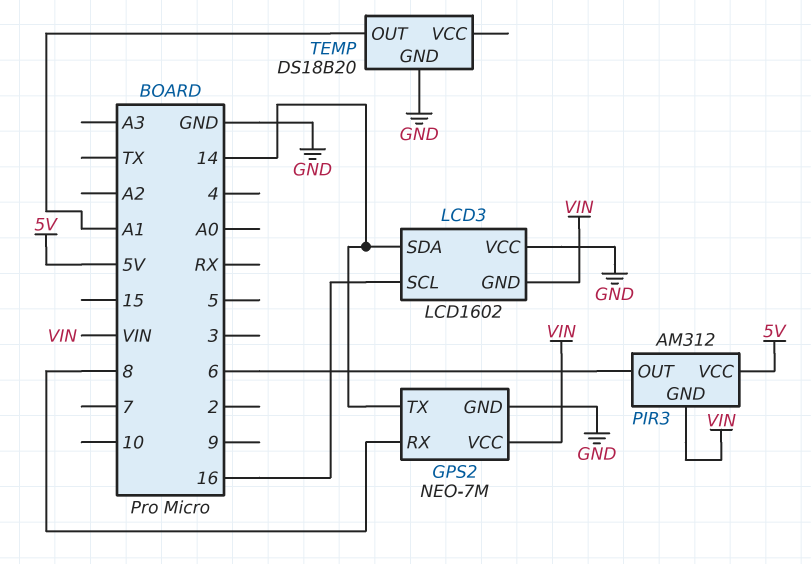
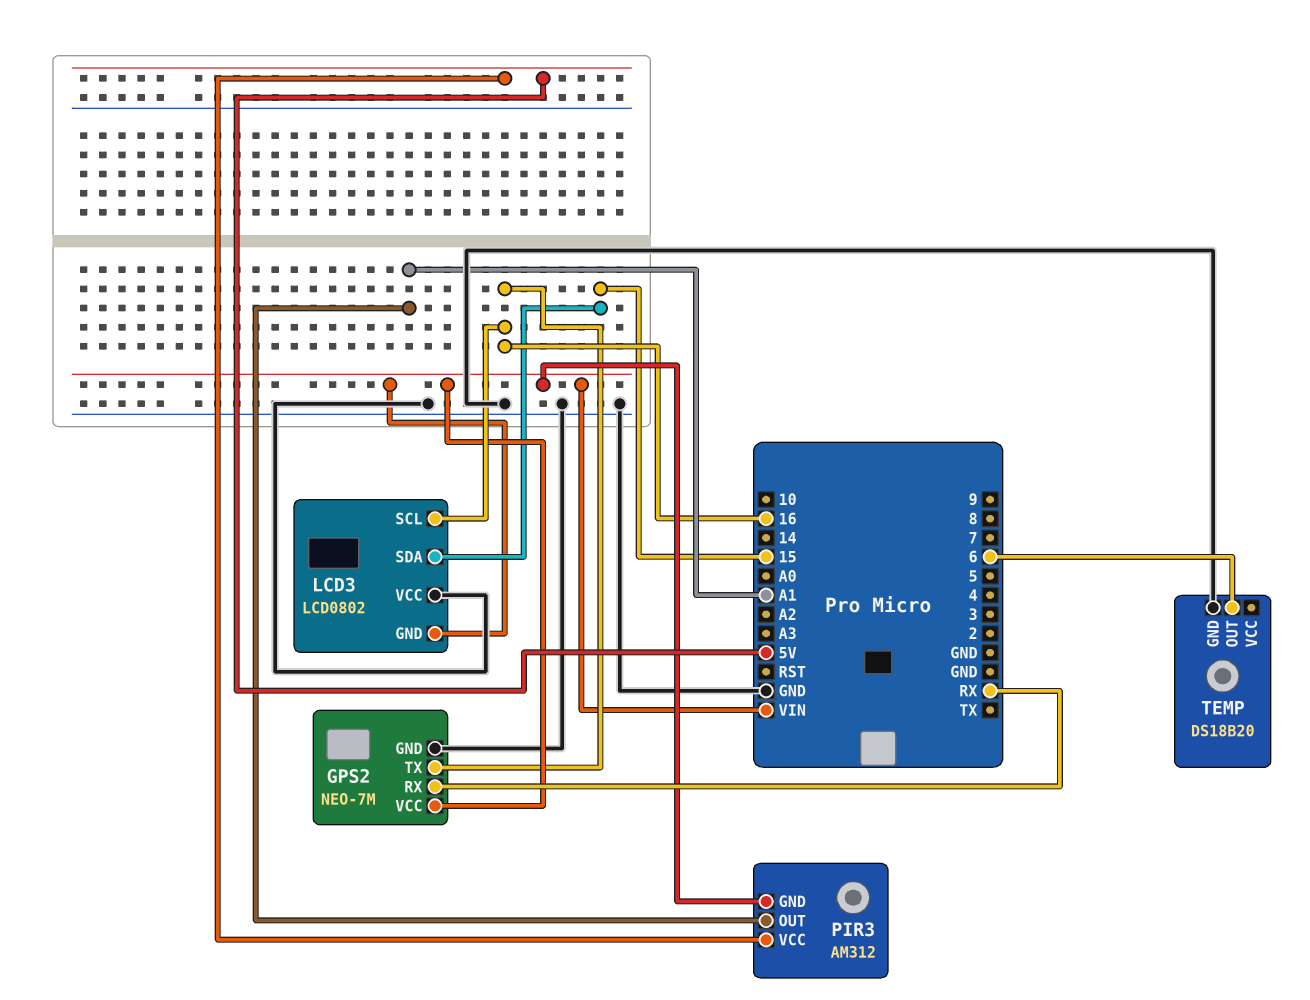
GPS2 pin RX: 8 -> RX
GPS2 pin TX: 14 -> 16
LCD3: LCD1602 -> LCD0802
LCD3 pin SDA: 14 -> 15
PIR3 pin OUT: 6 -> A1
TEMP pin OUT: A1 -> 6

